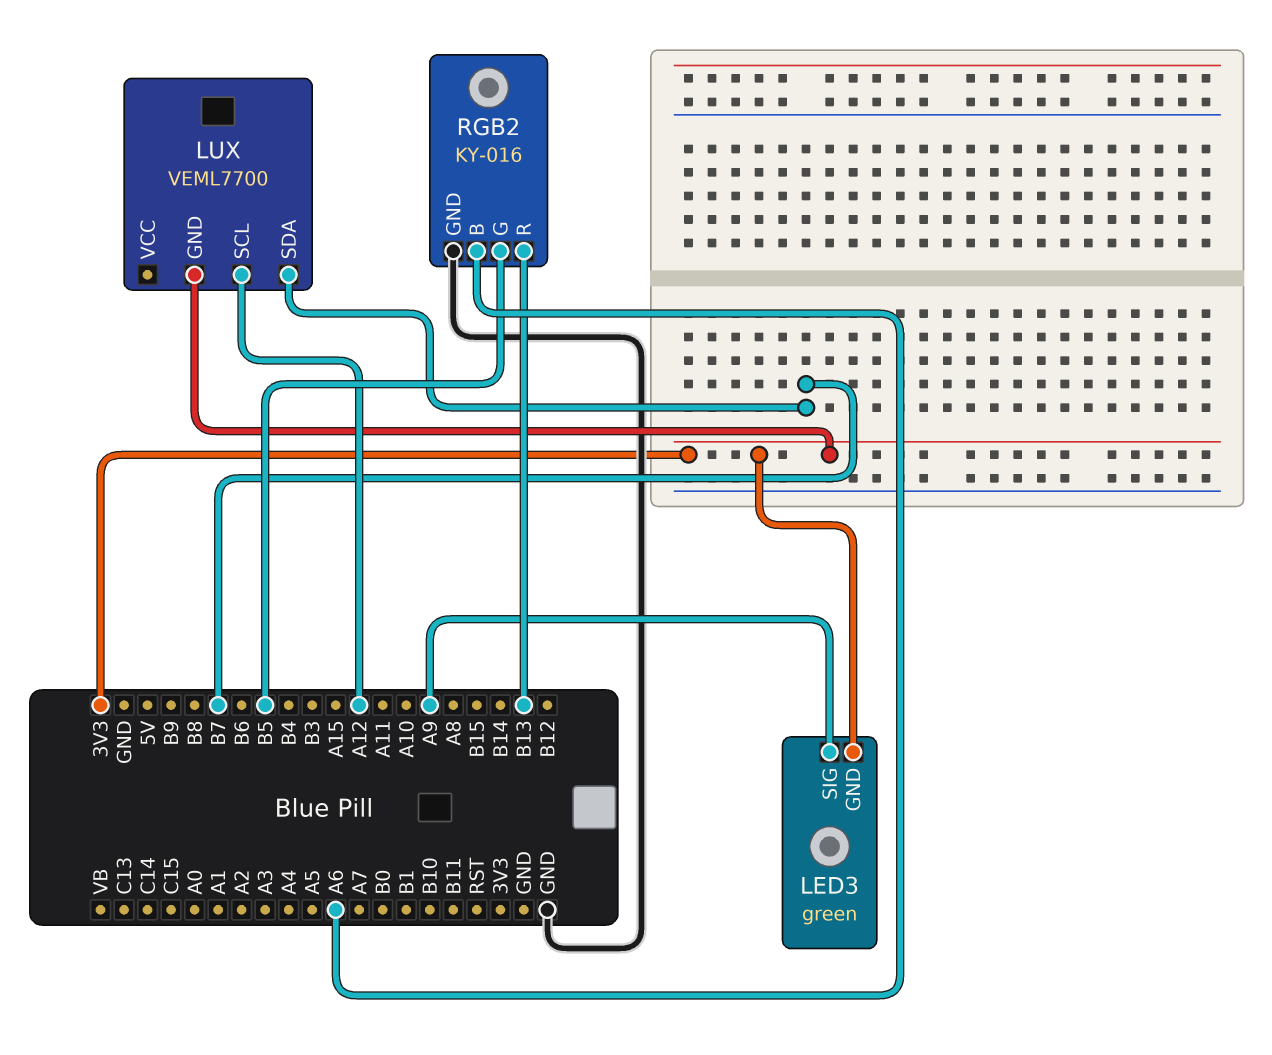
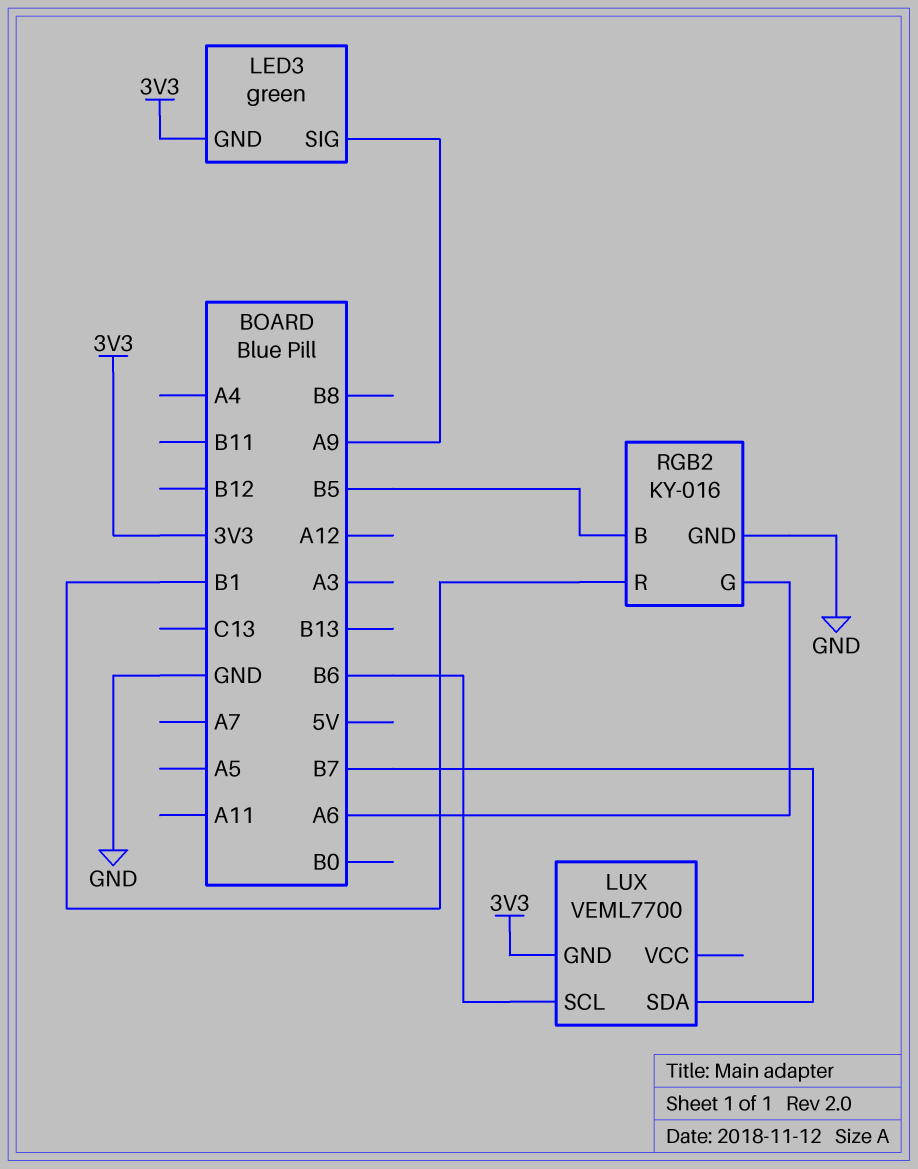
LUX pin SCL: A12 -> B6
RGB2 pin B: A6 -> B5
RGB2 pin G: B5 -> A6
RGB2 pin R: B13 -> B1

